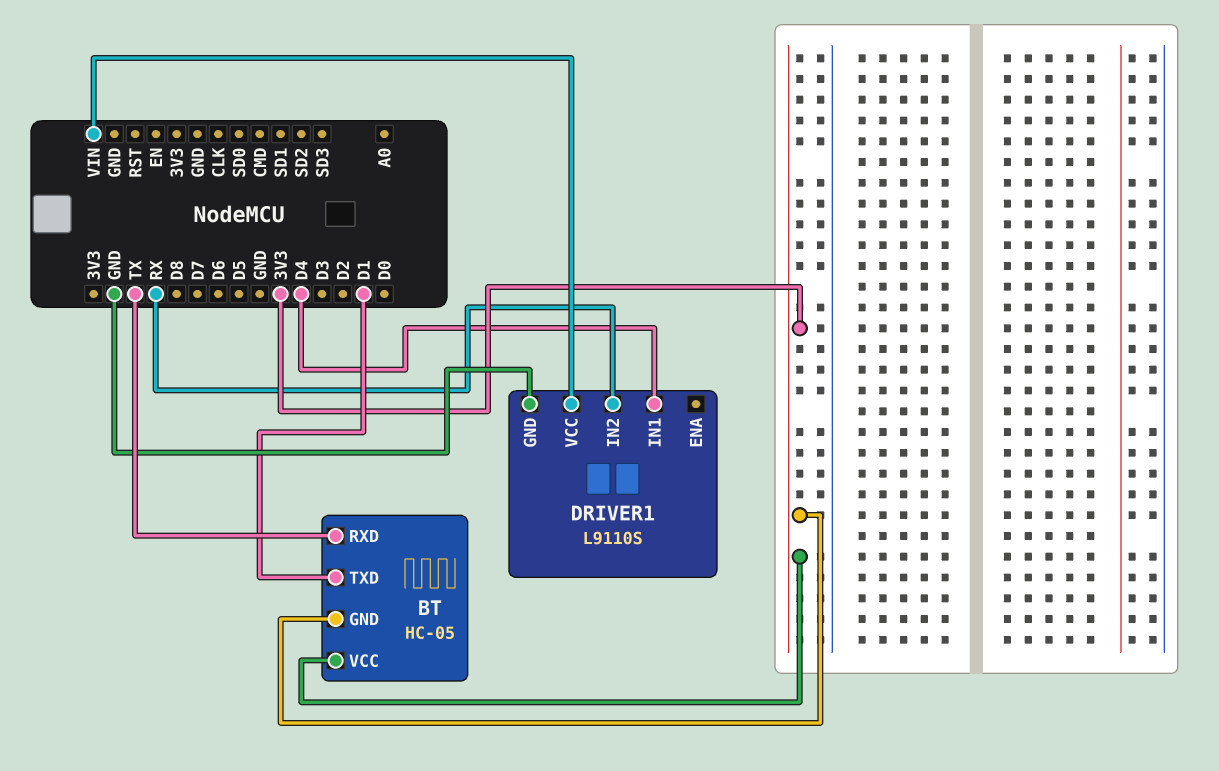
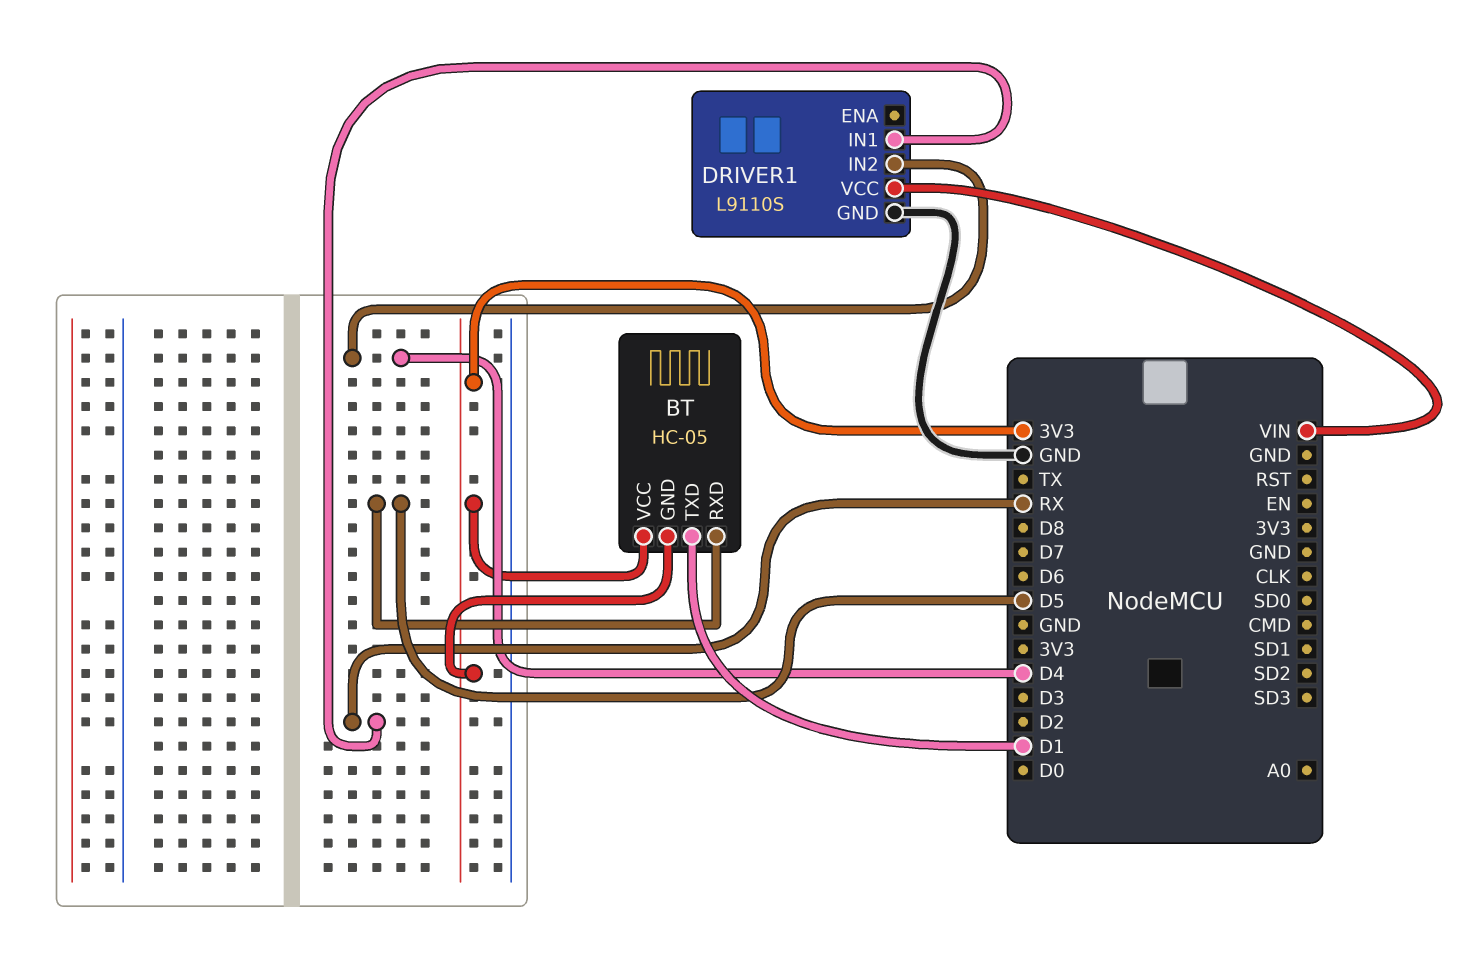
BT pin RXD: TX -> D5
DRIVER1 pin IN1: D4 -> RX
DRIVER1 pin IN2: RX -> D4

